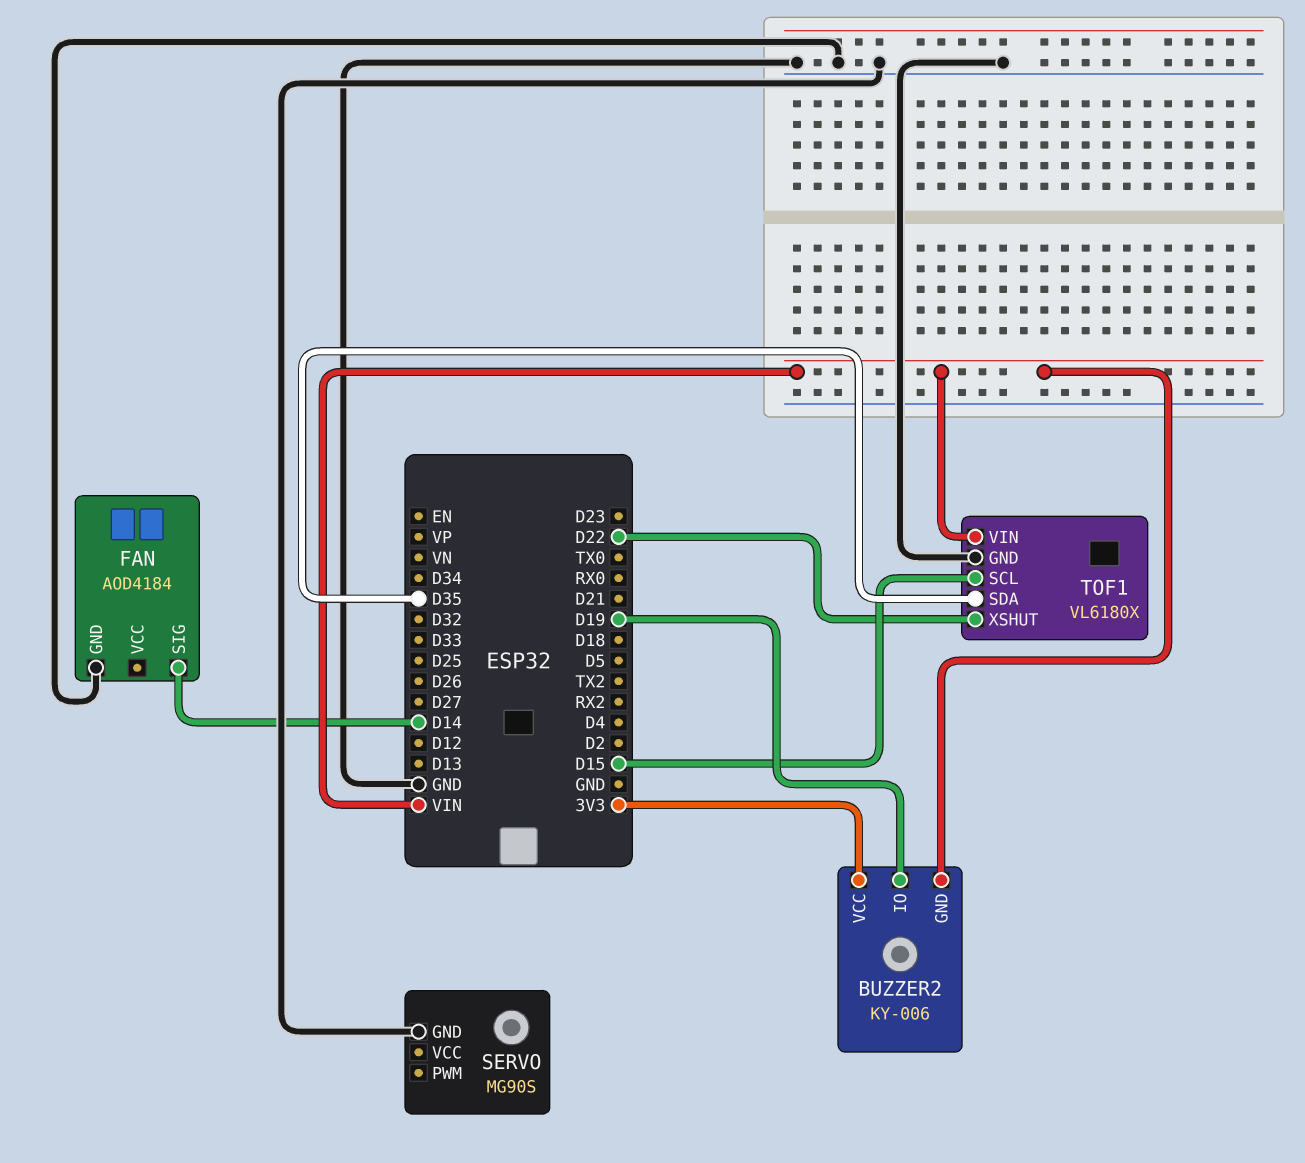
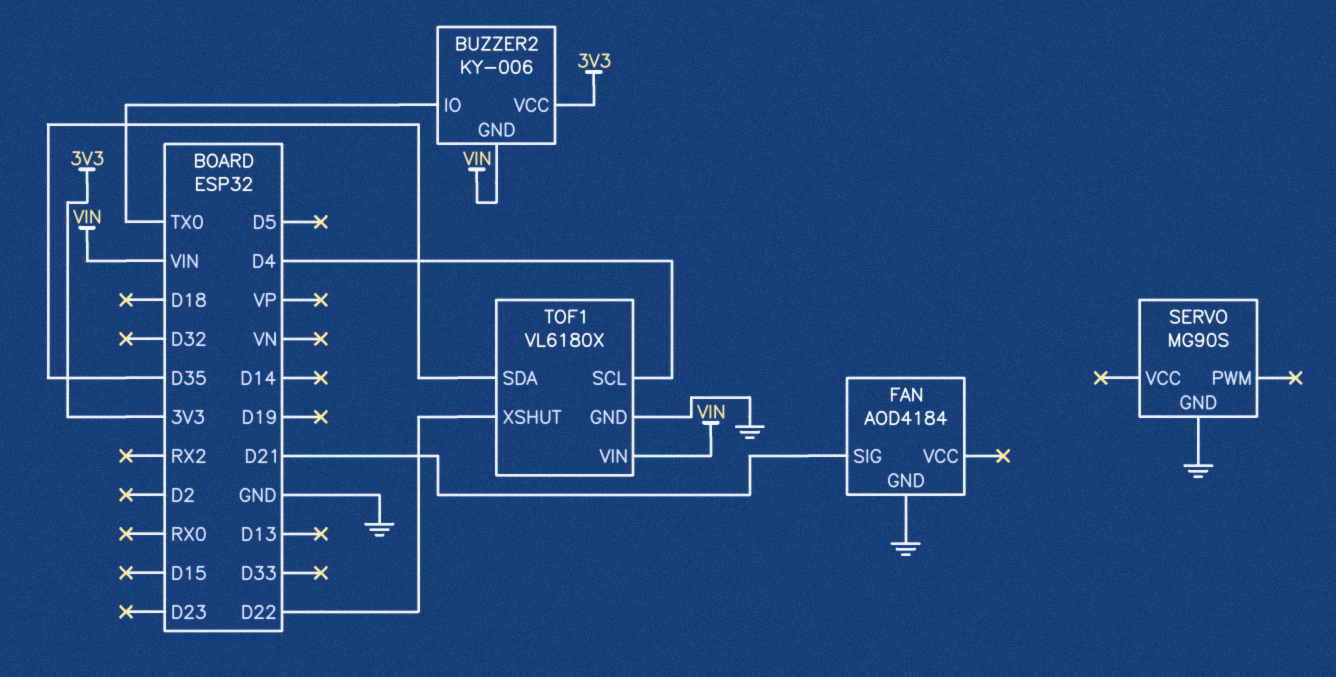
BUZZER2 pin IO: D19 -> TX0
FAN pin SIG: D14 -> D21
TOF1 pin SCL: D15 -> D4

